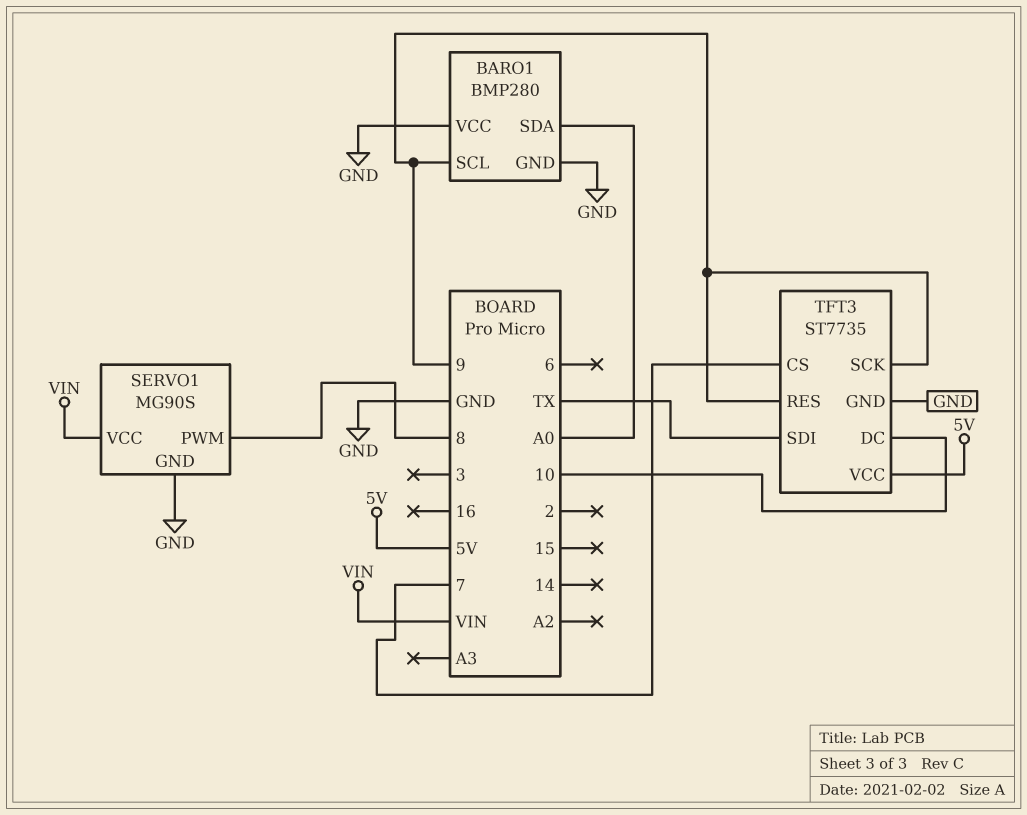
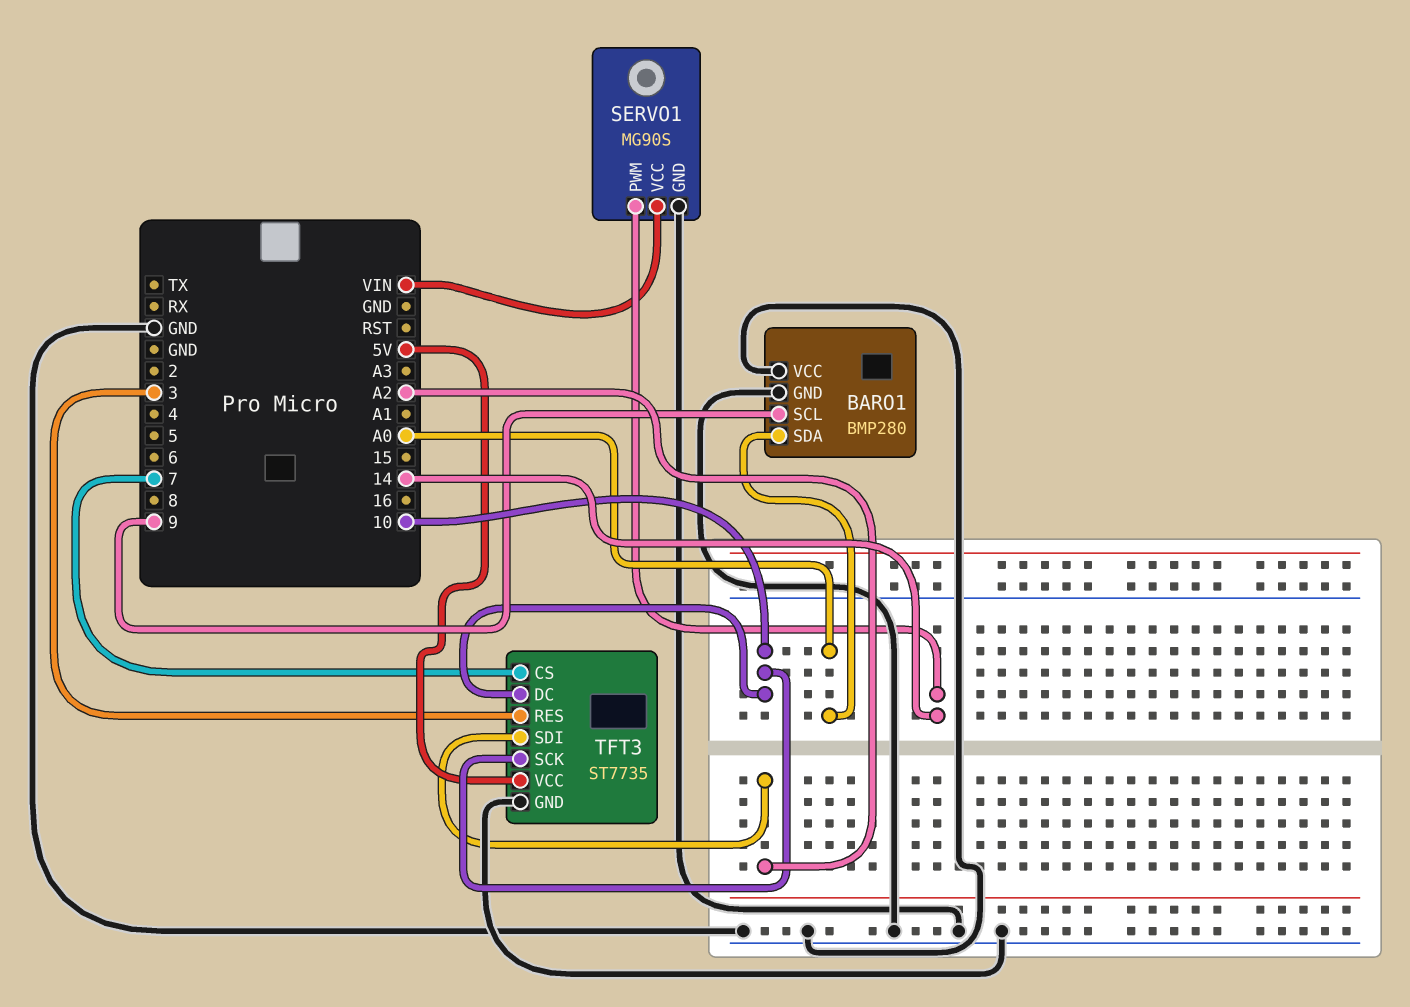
SERVO1 pin PWM: 8 -> 14
TFT3 pin RES: 9 -> 3
TFT3 pin SCK: 9 -> 10
TFT3 pin SDI: TX -> A2

